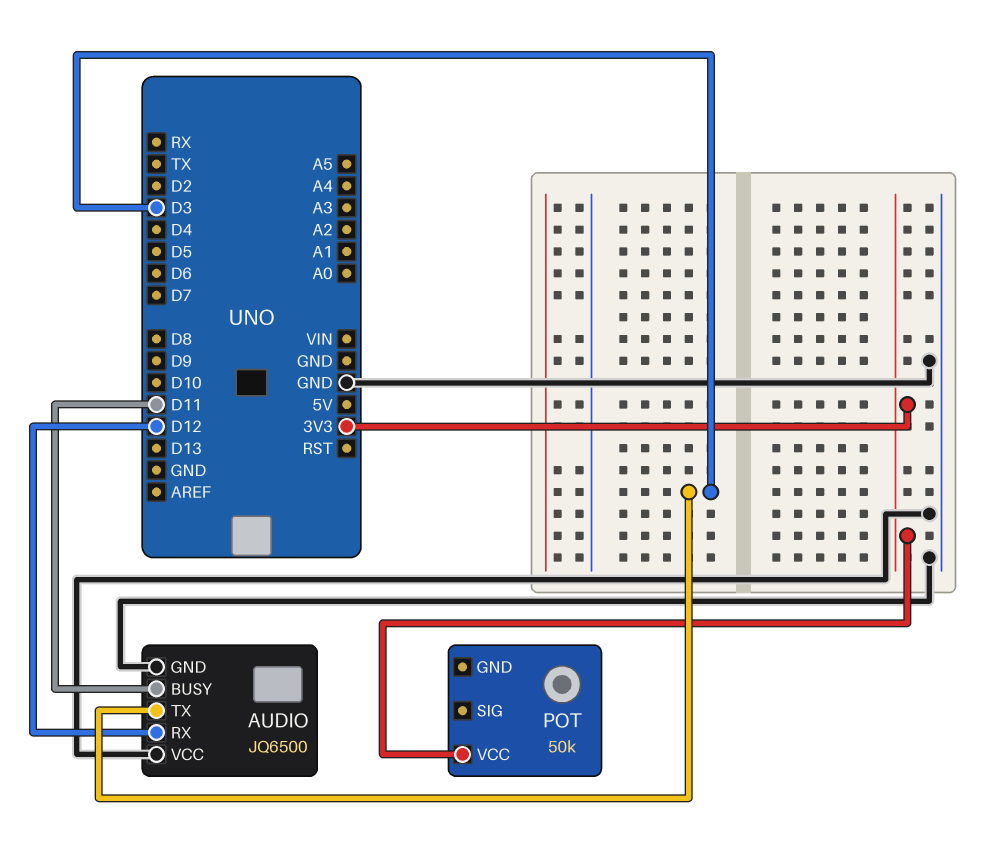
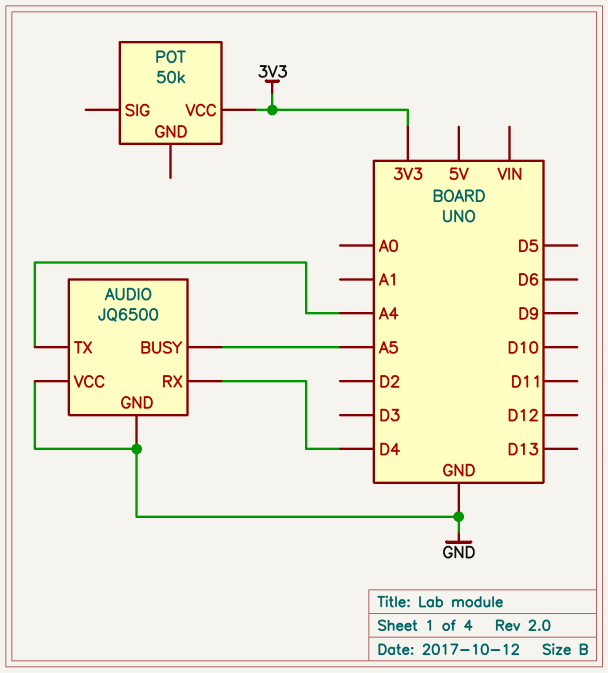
AUDIO pin BUSY: D11 -> A5
AUDIO pin RX: D12 -> D4
AUDIO pin TX: D3 -> A4

